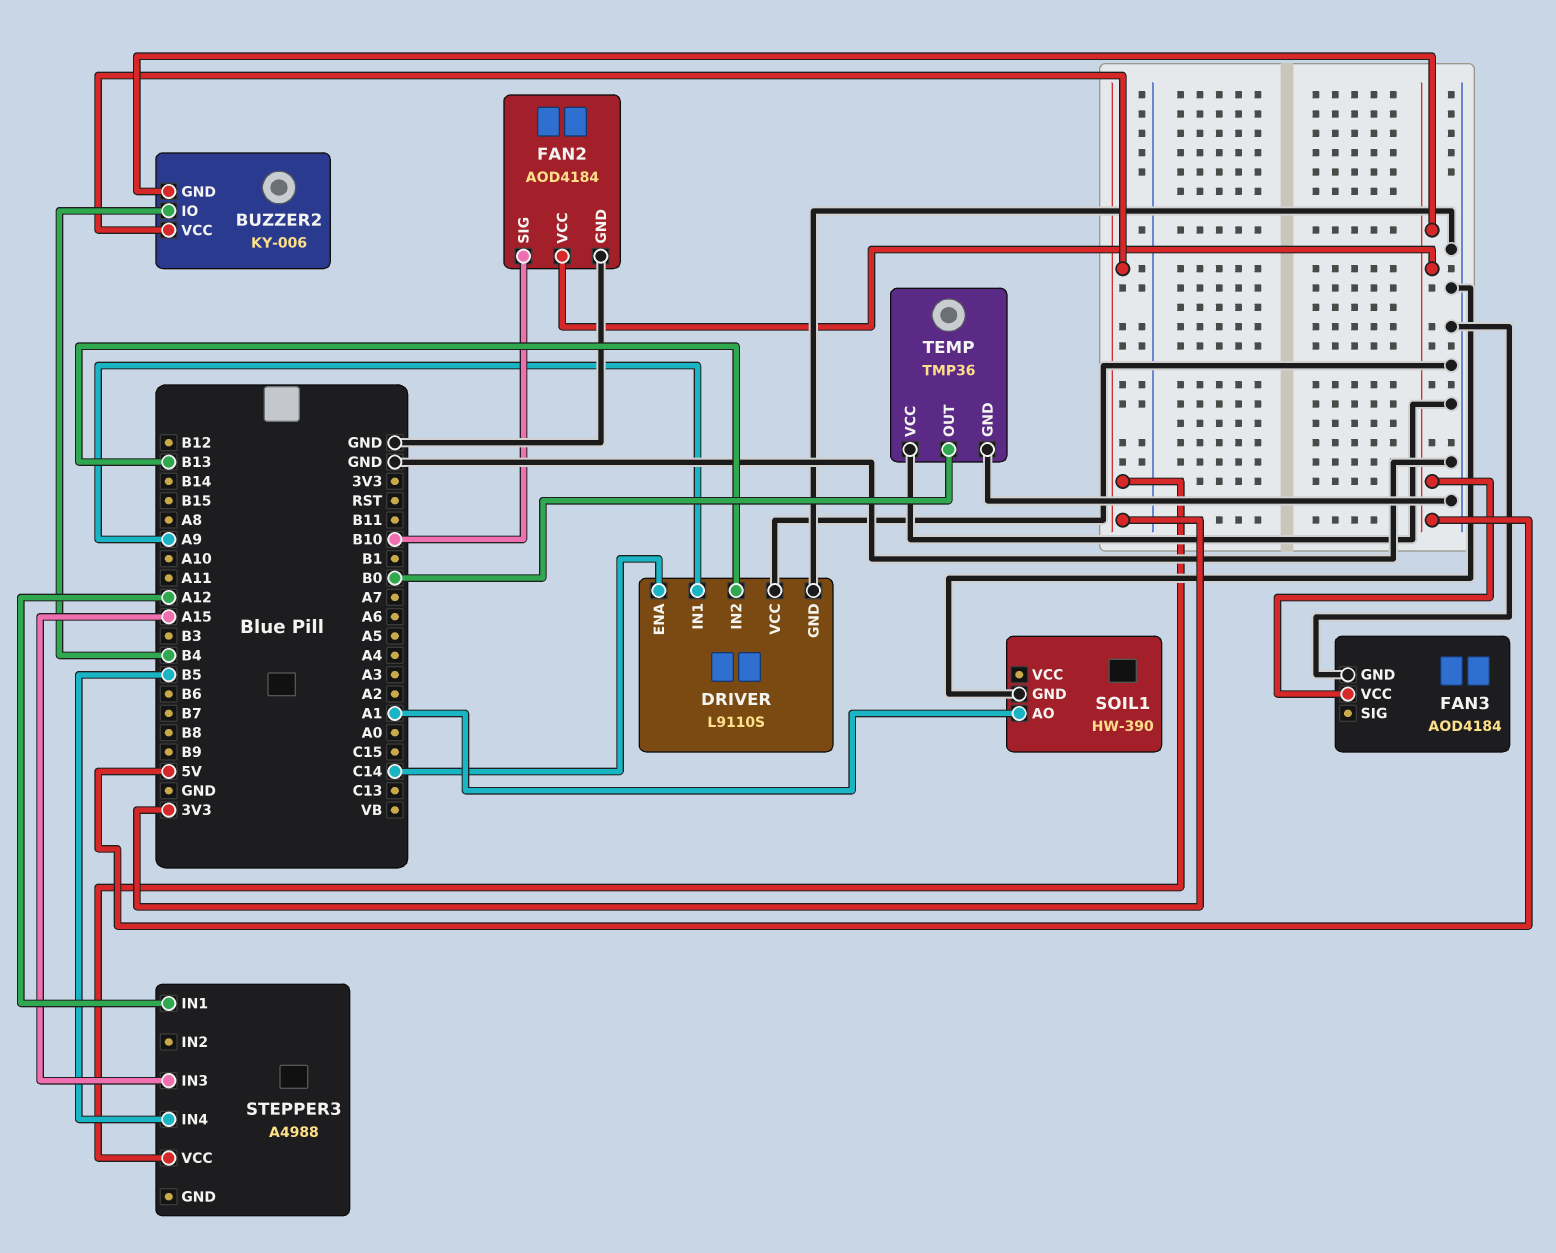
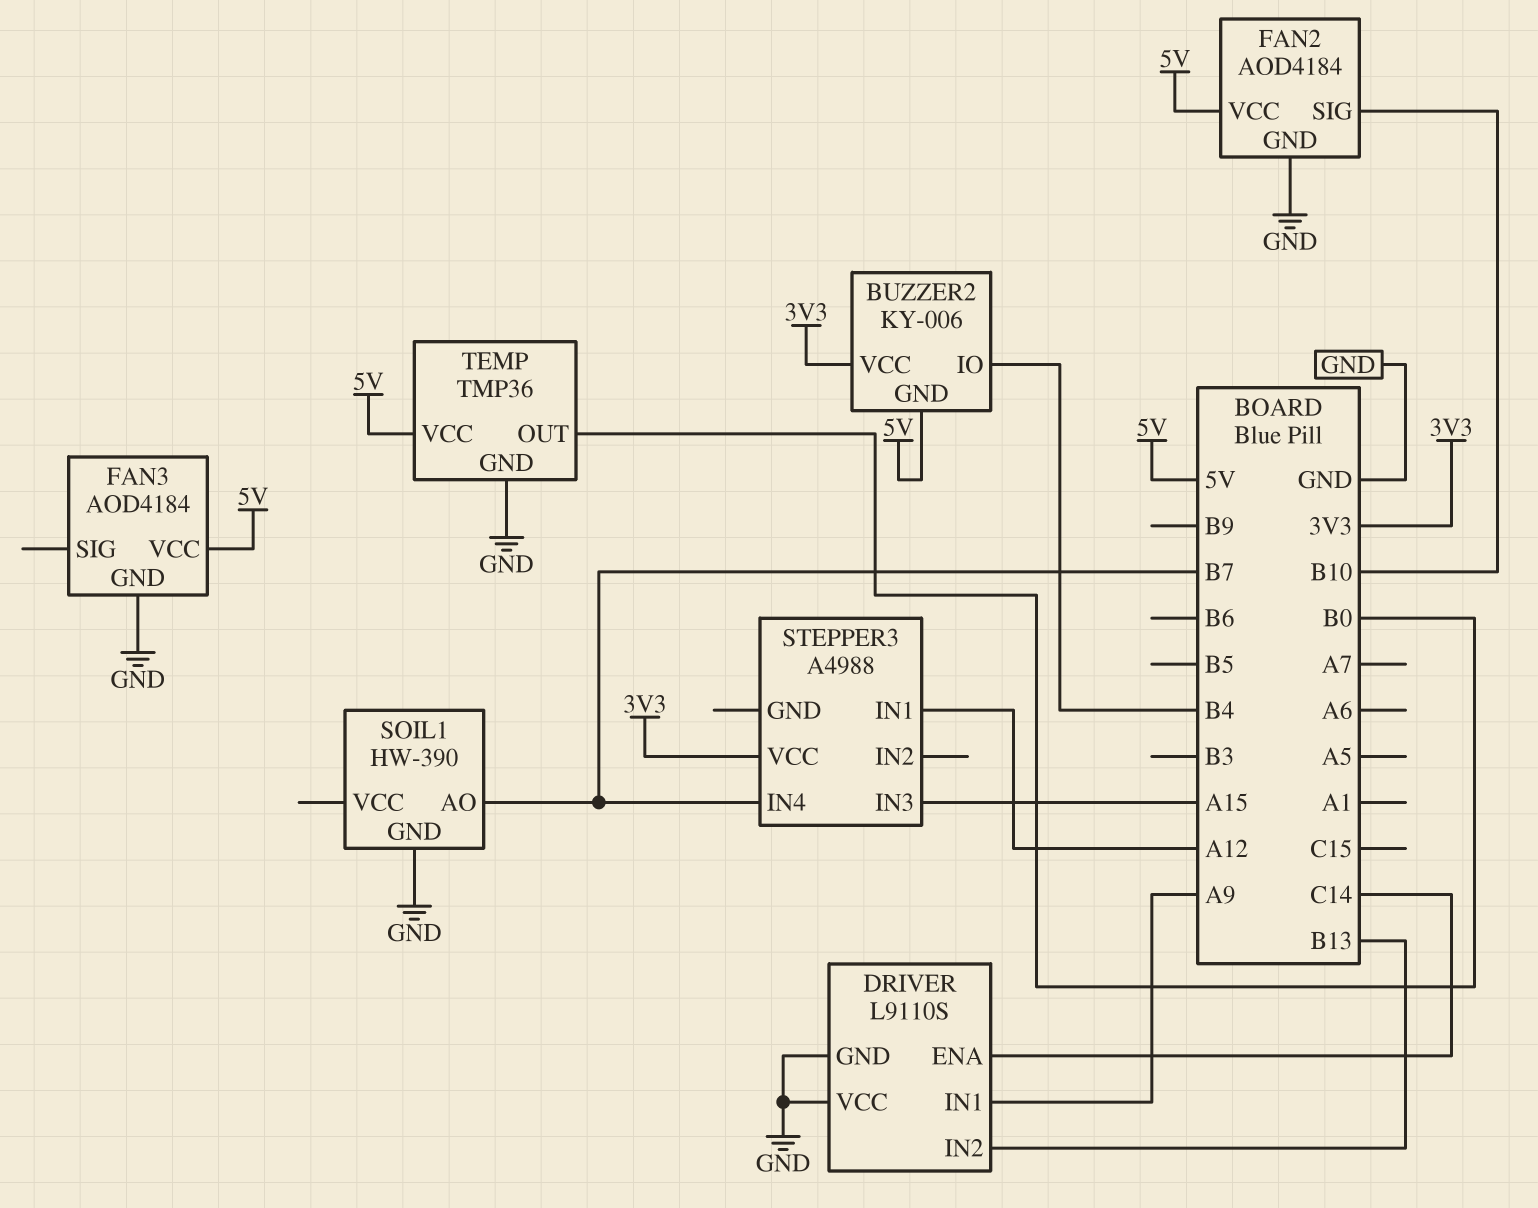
SOIL1 pin AO: A1 -> B7
STEPPER3 pin IN4: B5 -> B7
TEMP pin VCC: GND -> 5V

